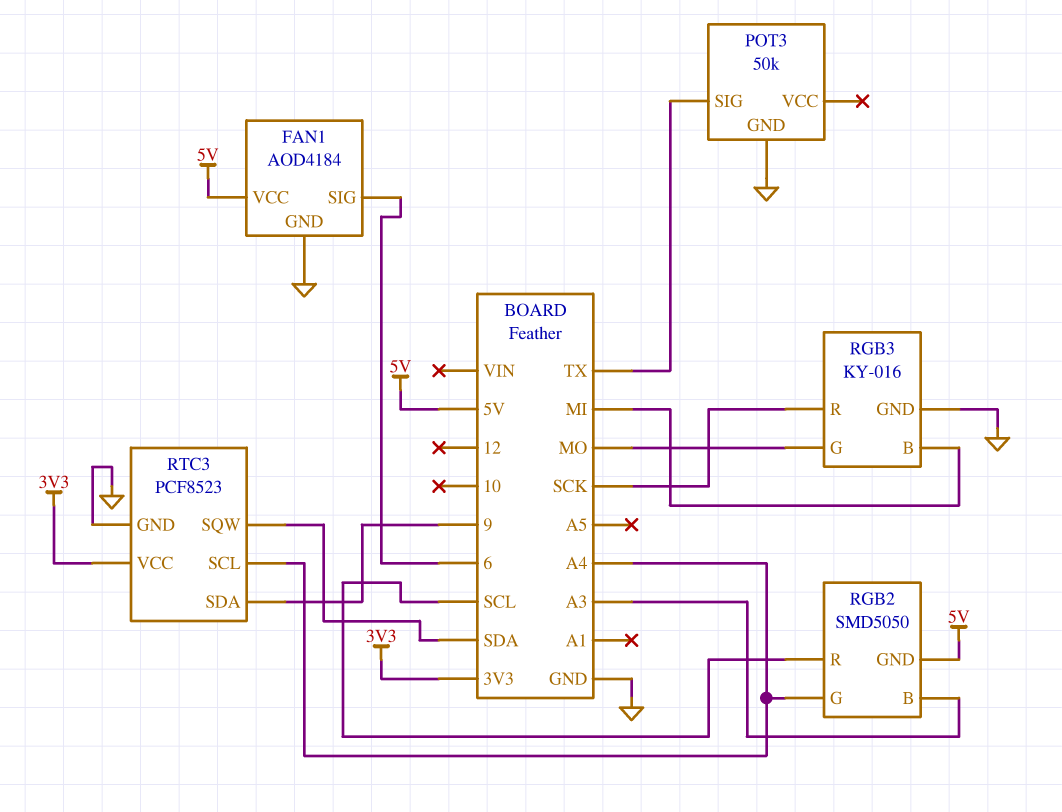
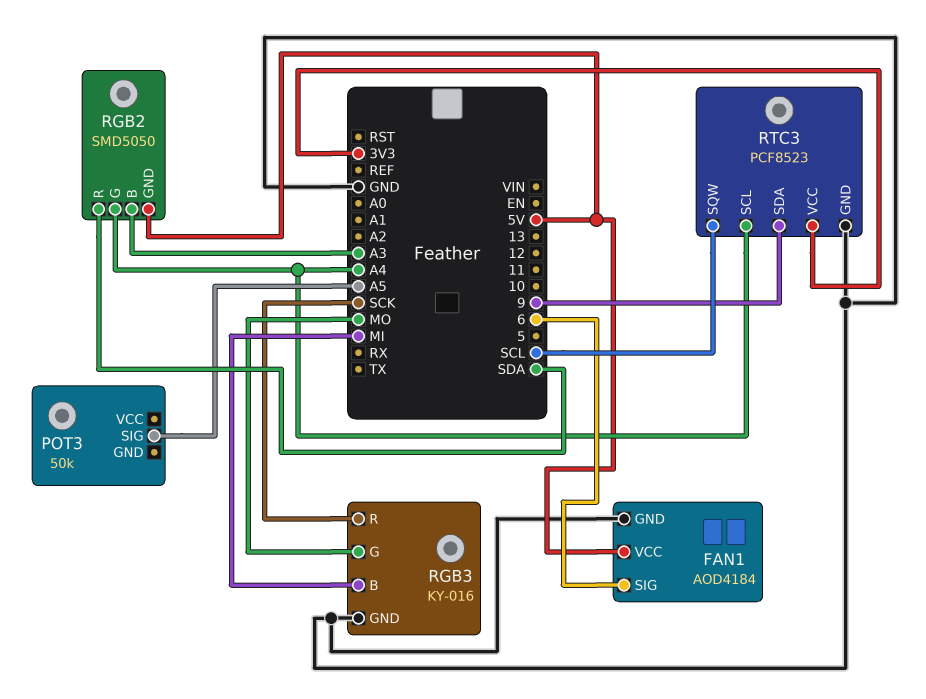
POT3 pin GND: GND -> none
POT3 pin SIG: TX -> A5
RGB2 pin R: SCL -> SDA
RTC3 pin SQW: SDA -> SCL

